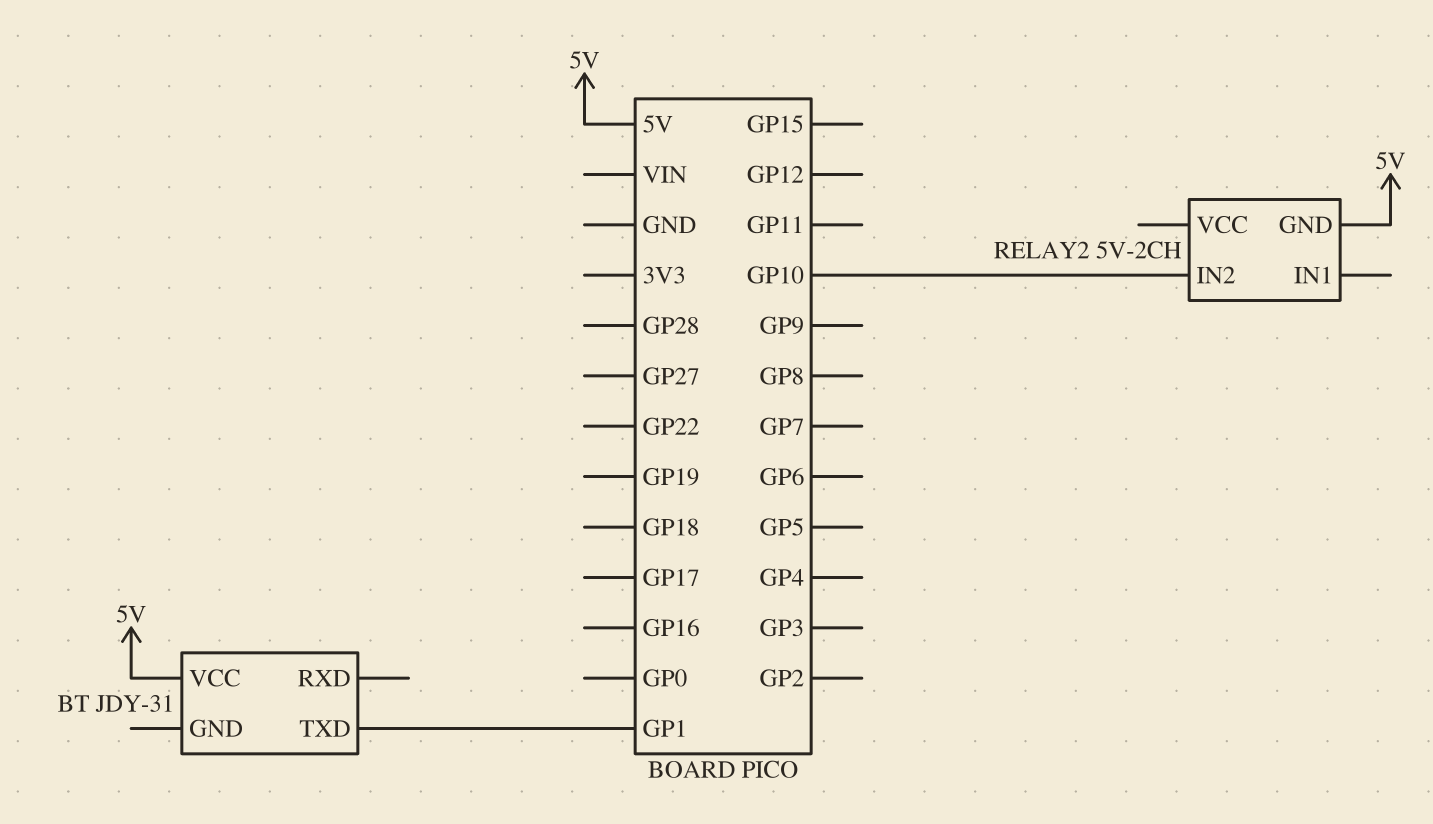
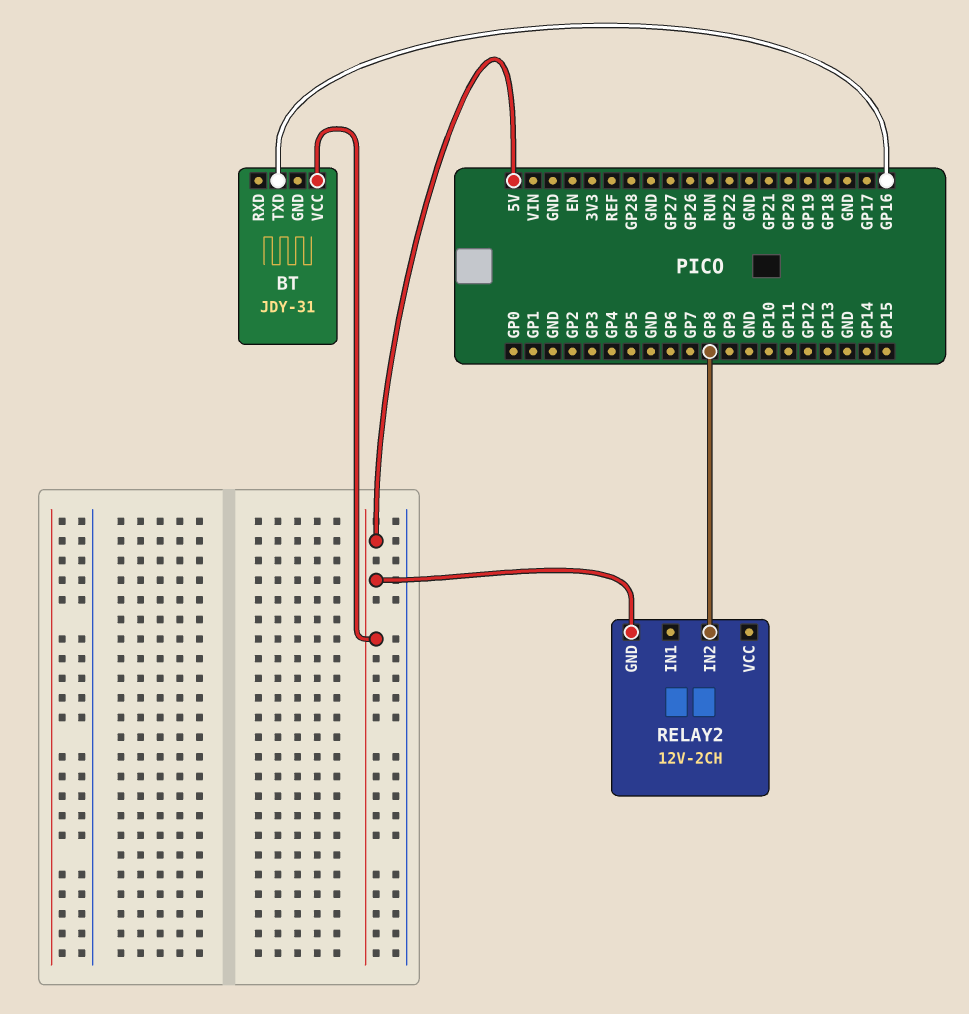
BT pin TXD: GP1 -> GP16
RELAY2: 5V-2CH -> 12V-2CH
RELAY2 pin IN2: GP10 -> GP8

